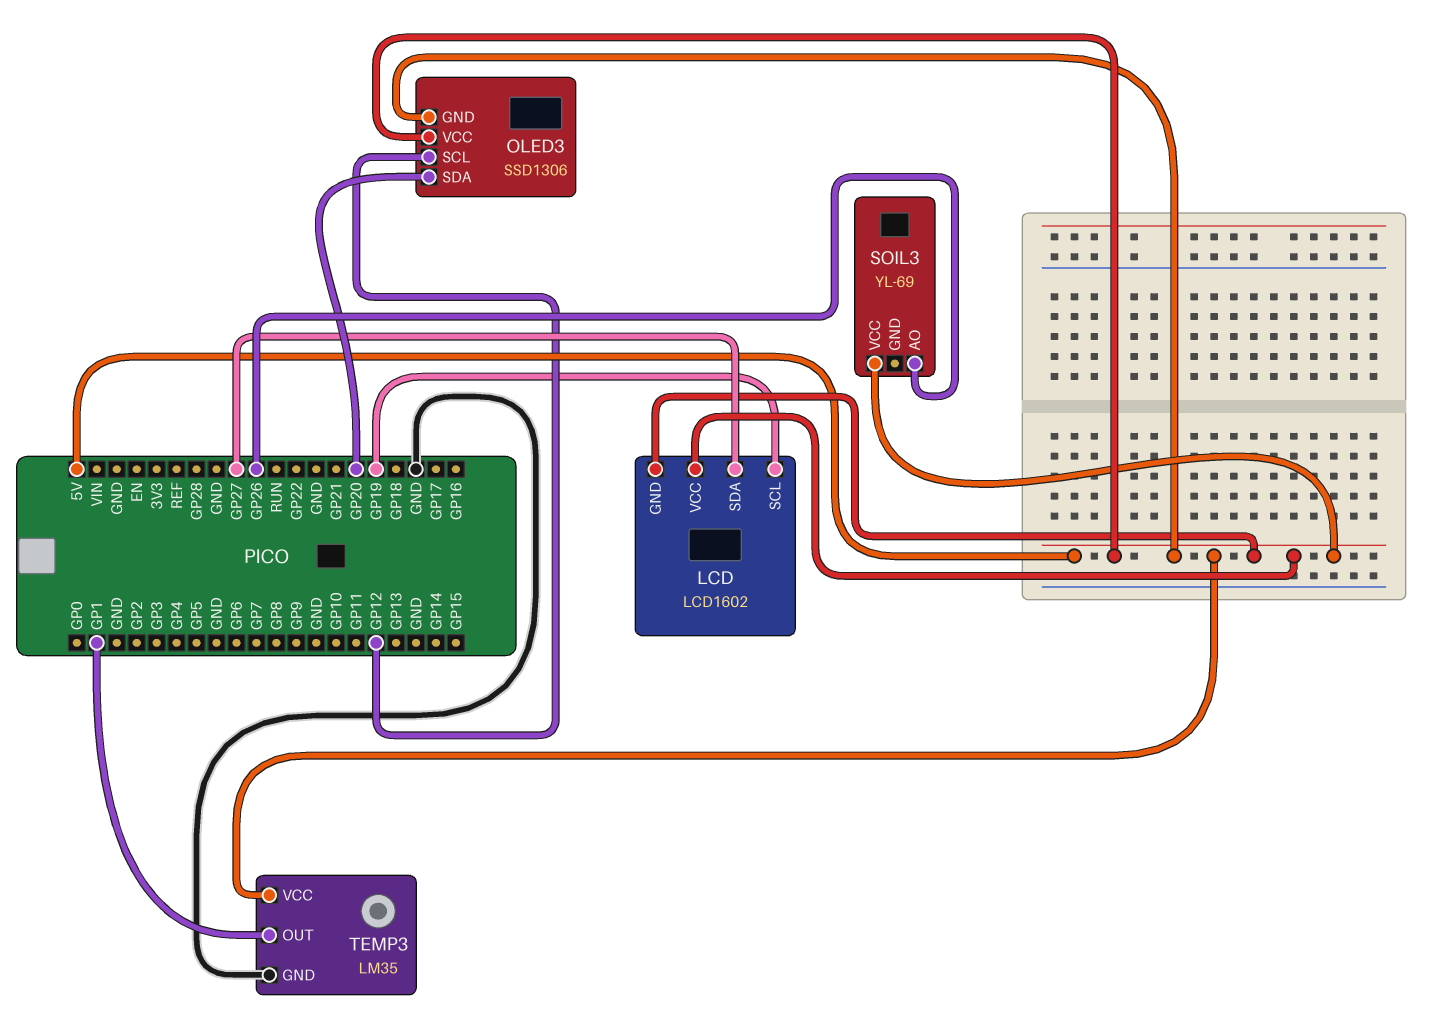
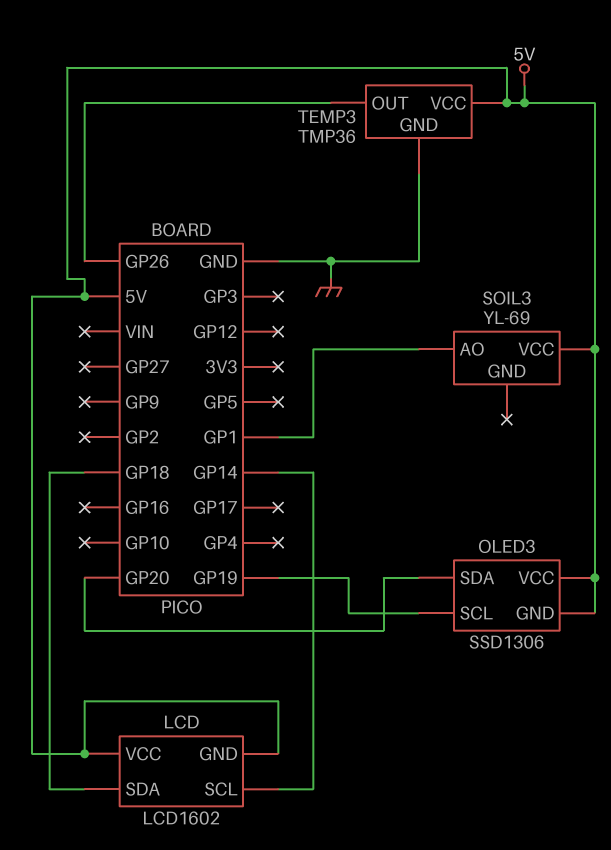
LCD pin SCL: GP19 -> GP14
LCD pin SDA: GP27 -> GP18
OLED3 pin SCL: GP12 -> GP19
SOIL3 pin AO: GP26 -> GP1
TEMP3: LM35 -> TMP36
TEMP3 pin OUT: GP1 -> GP26

